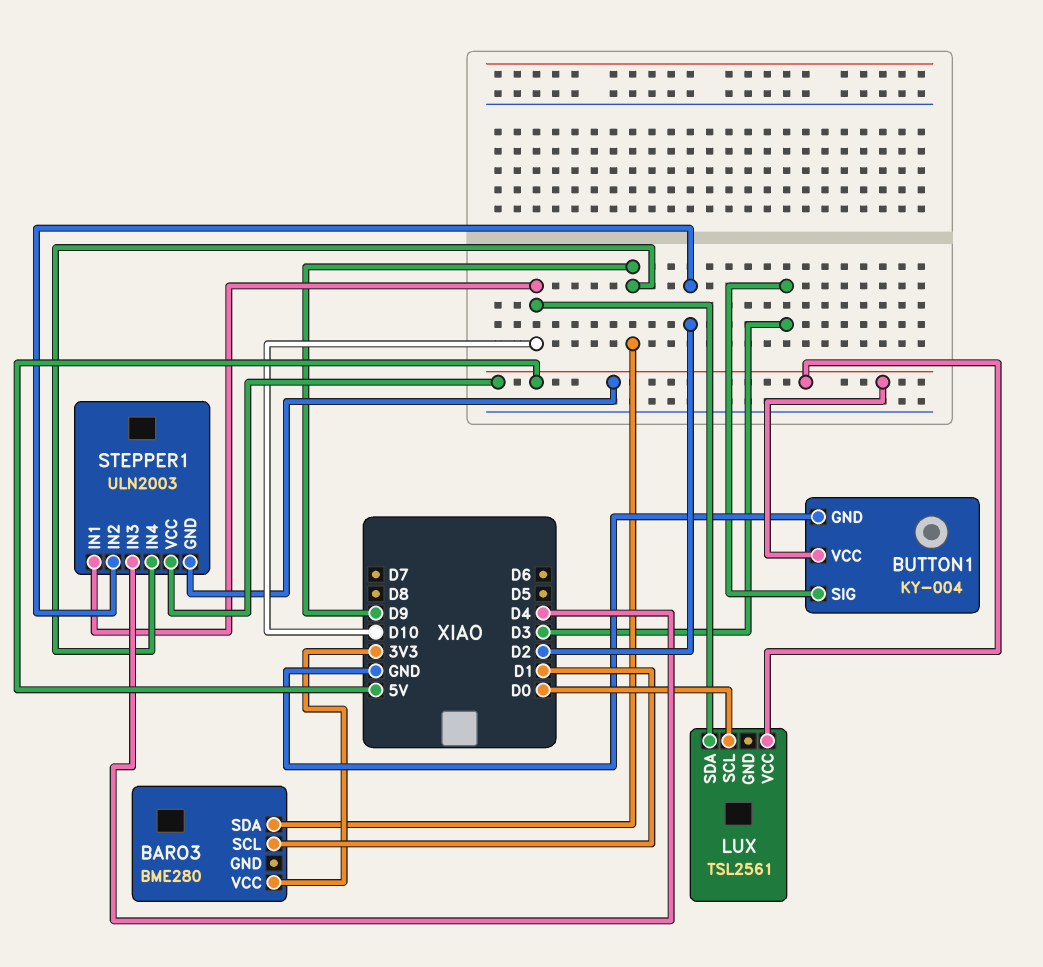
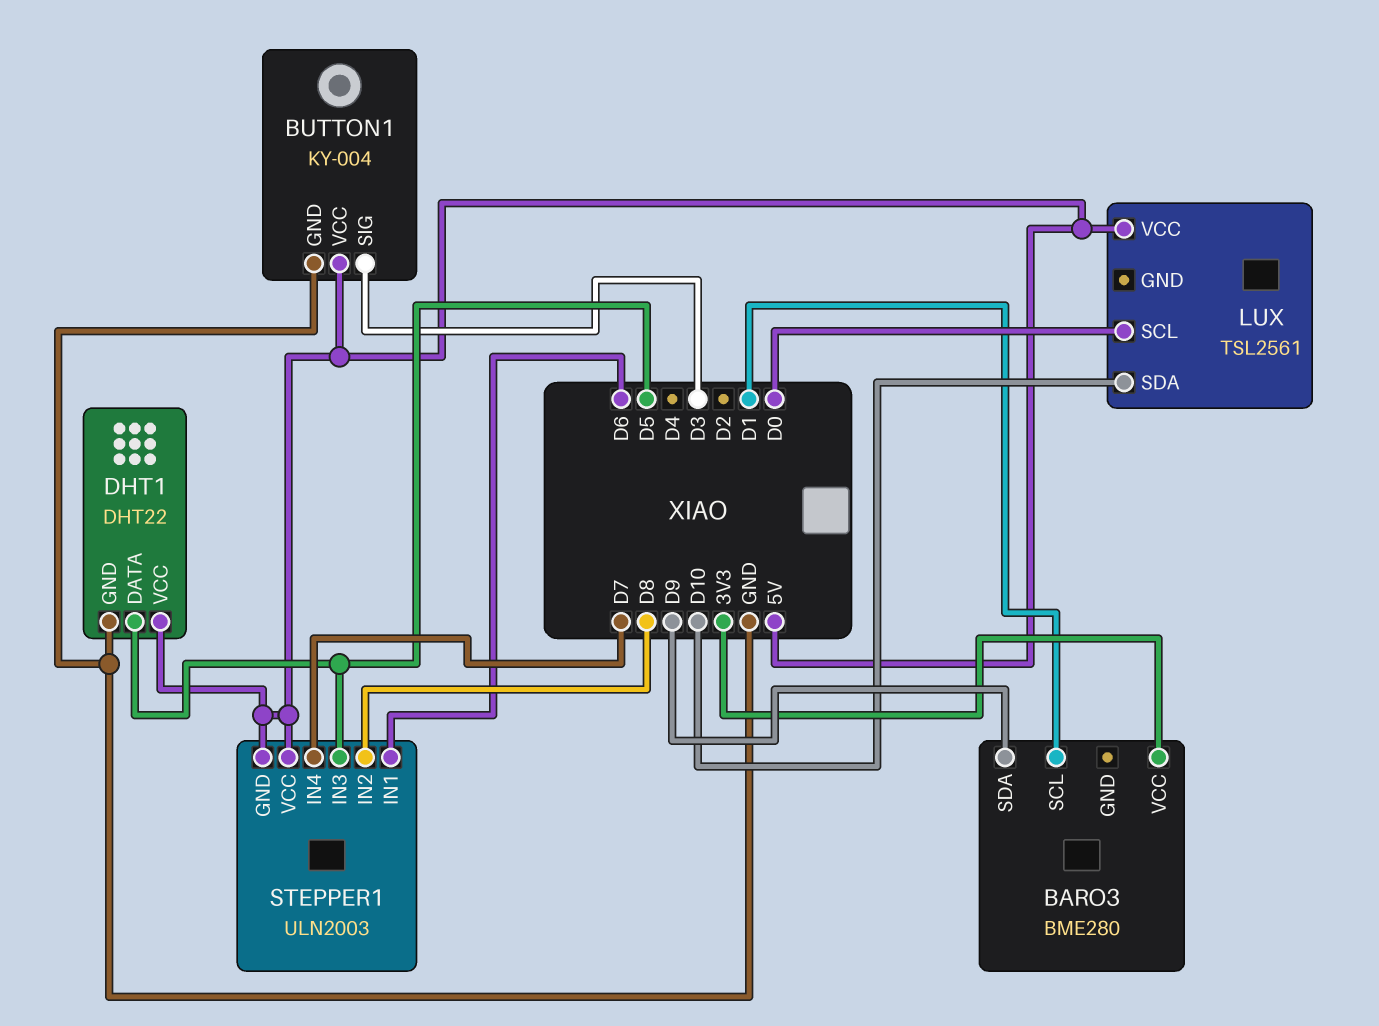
DHT1: none -> DHT22
DHT1 pin DATA: none -> D5
DHT1 pin GND: none -> GND
DHT1 pin VCC: none -> 5V
STEPPER1 pin IN1: D10 -> D6
STEPPER1 pin IN2: D2 -> D8
STEPPER1 pin IN3: D4 -> D5
STEPPER1 pin IN4: D9 -> D7

